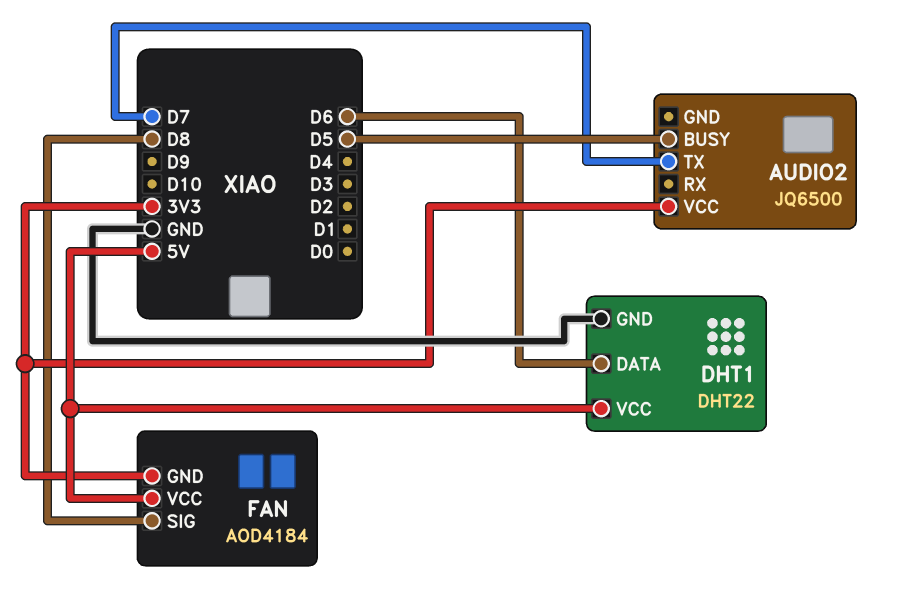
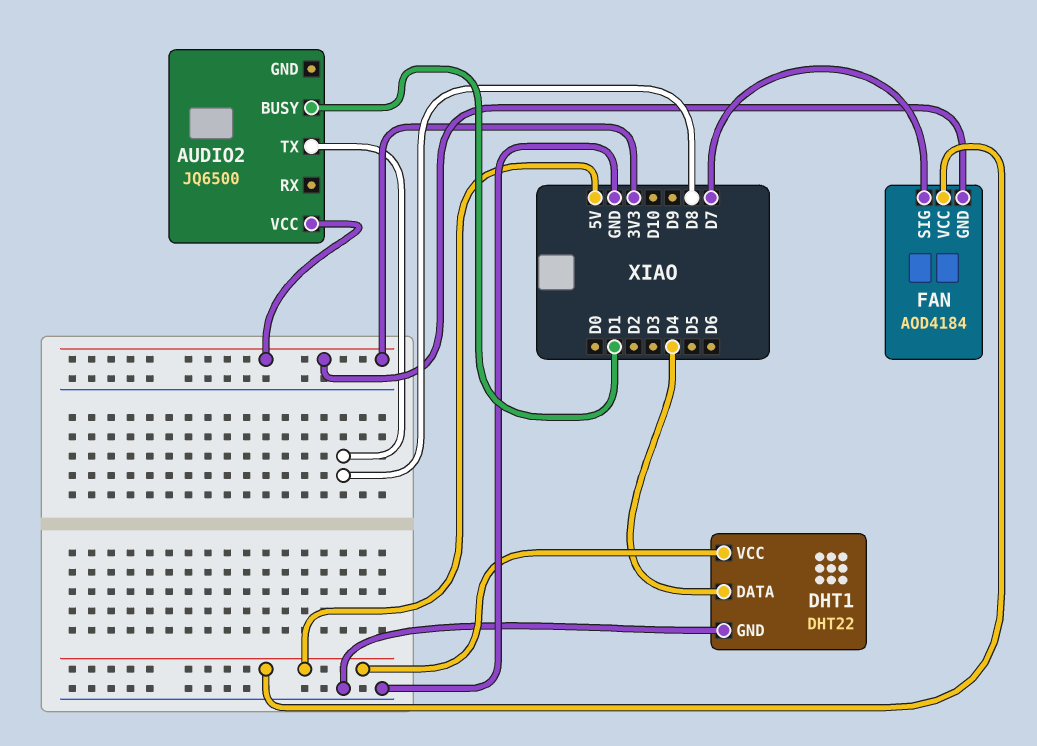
AUDIO2 pin BUSY: D5 -> D1
AUDIO2 pin TX: D7 -> D8
DHT1 pin DATA: D6 -> D4
FAN pin SIG: D8 -> D7

